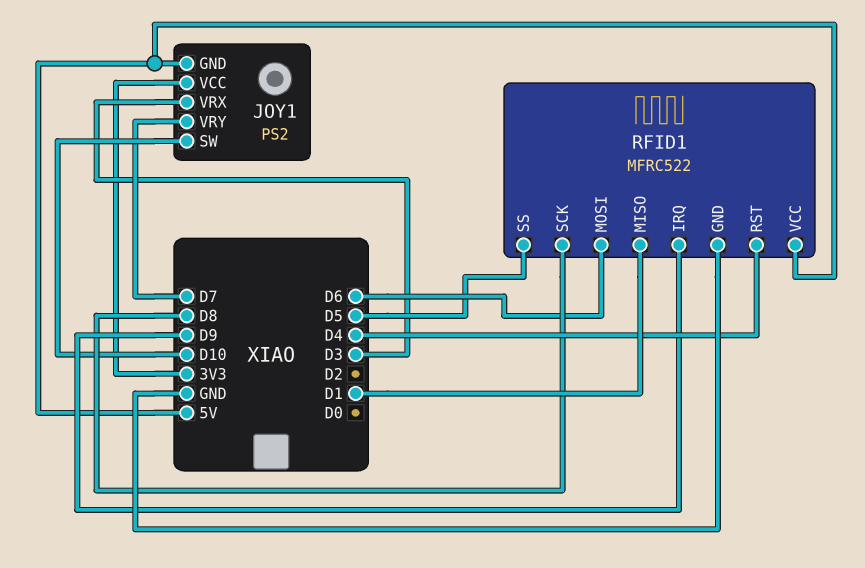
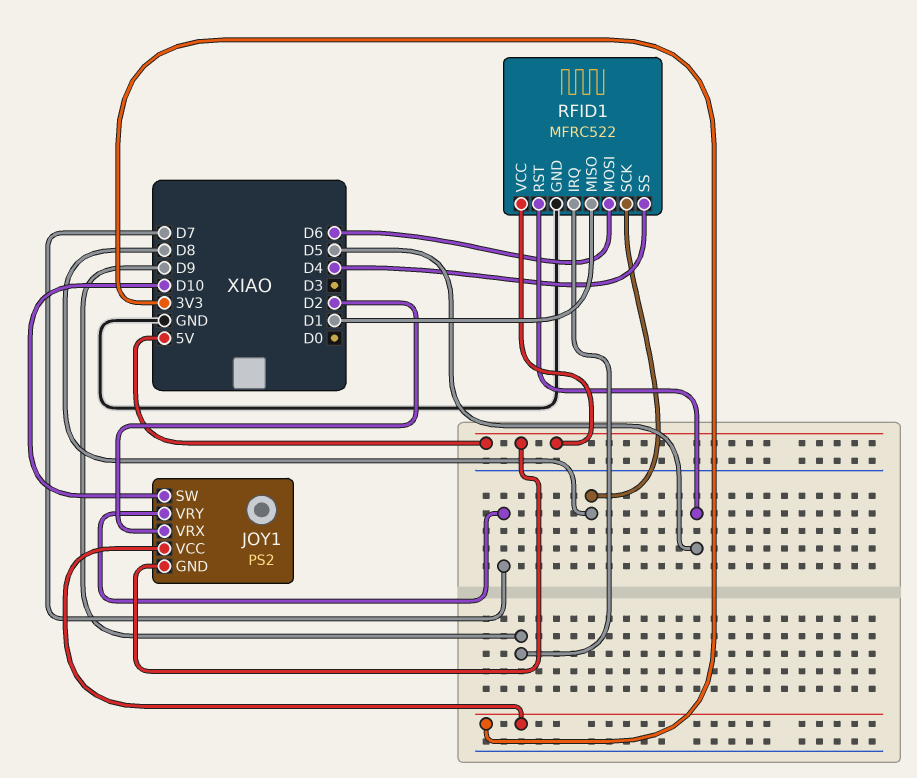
JOY1 pin VRX: D3 -> D2
RFID1 pin RST: D4 -> D5
RFID1 pin SS: D5 -> D4

